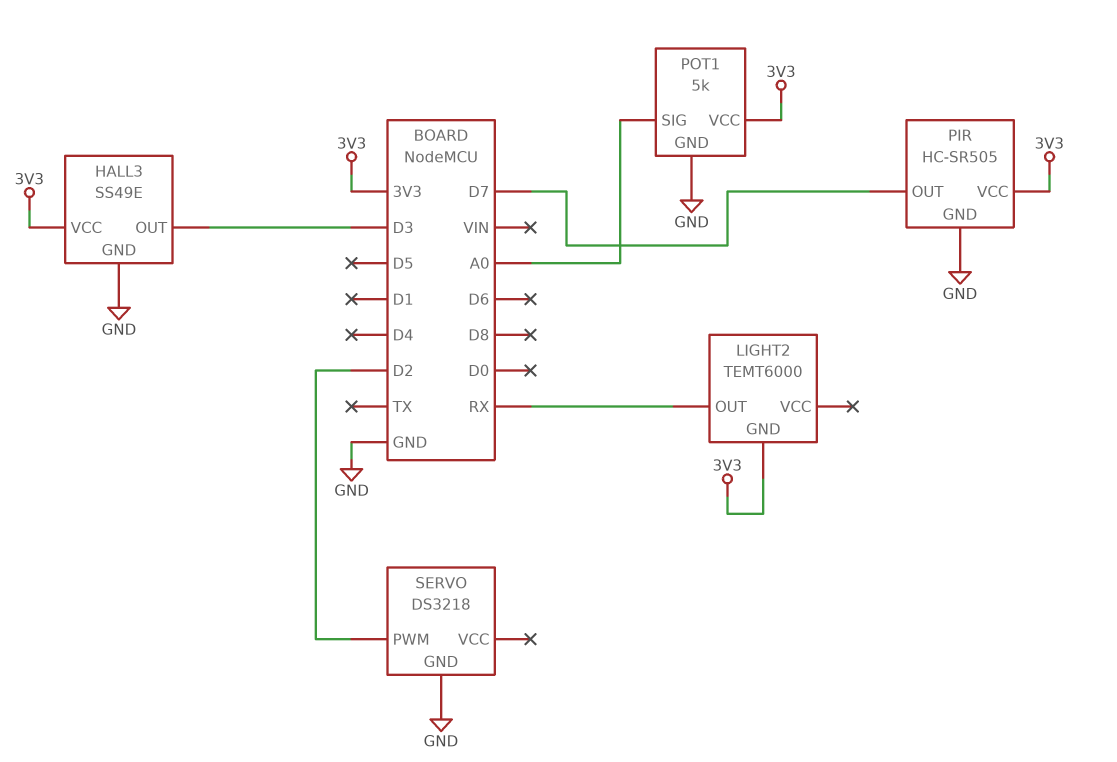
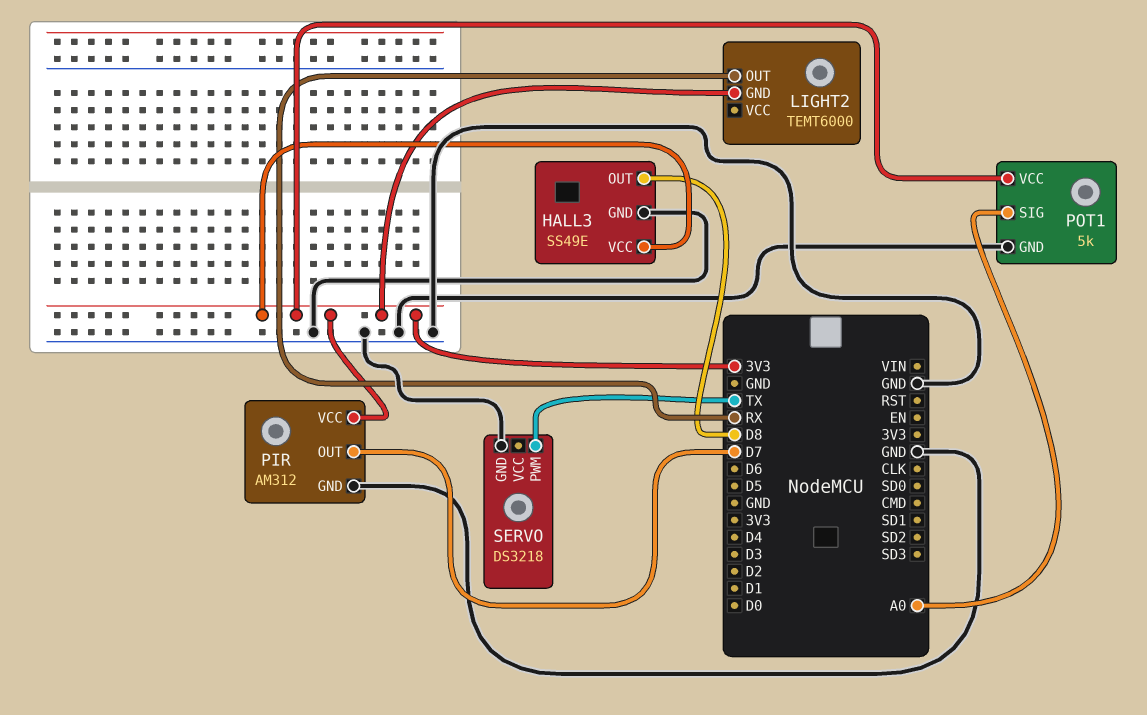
HALL3 pin OUT: D3 -> D8
PIR: HC-SR505 -> AM312
SERVO pin PWM: D2 -> TX

